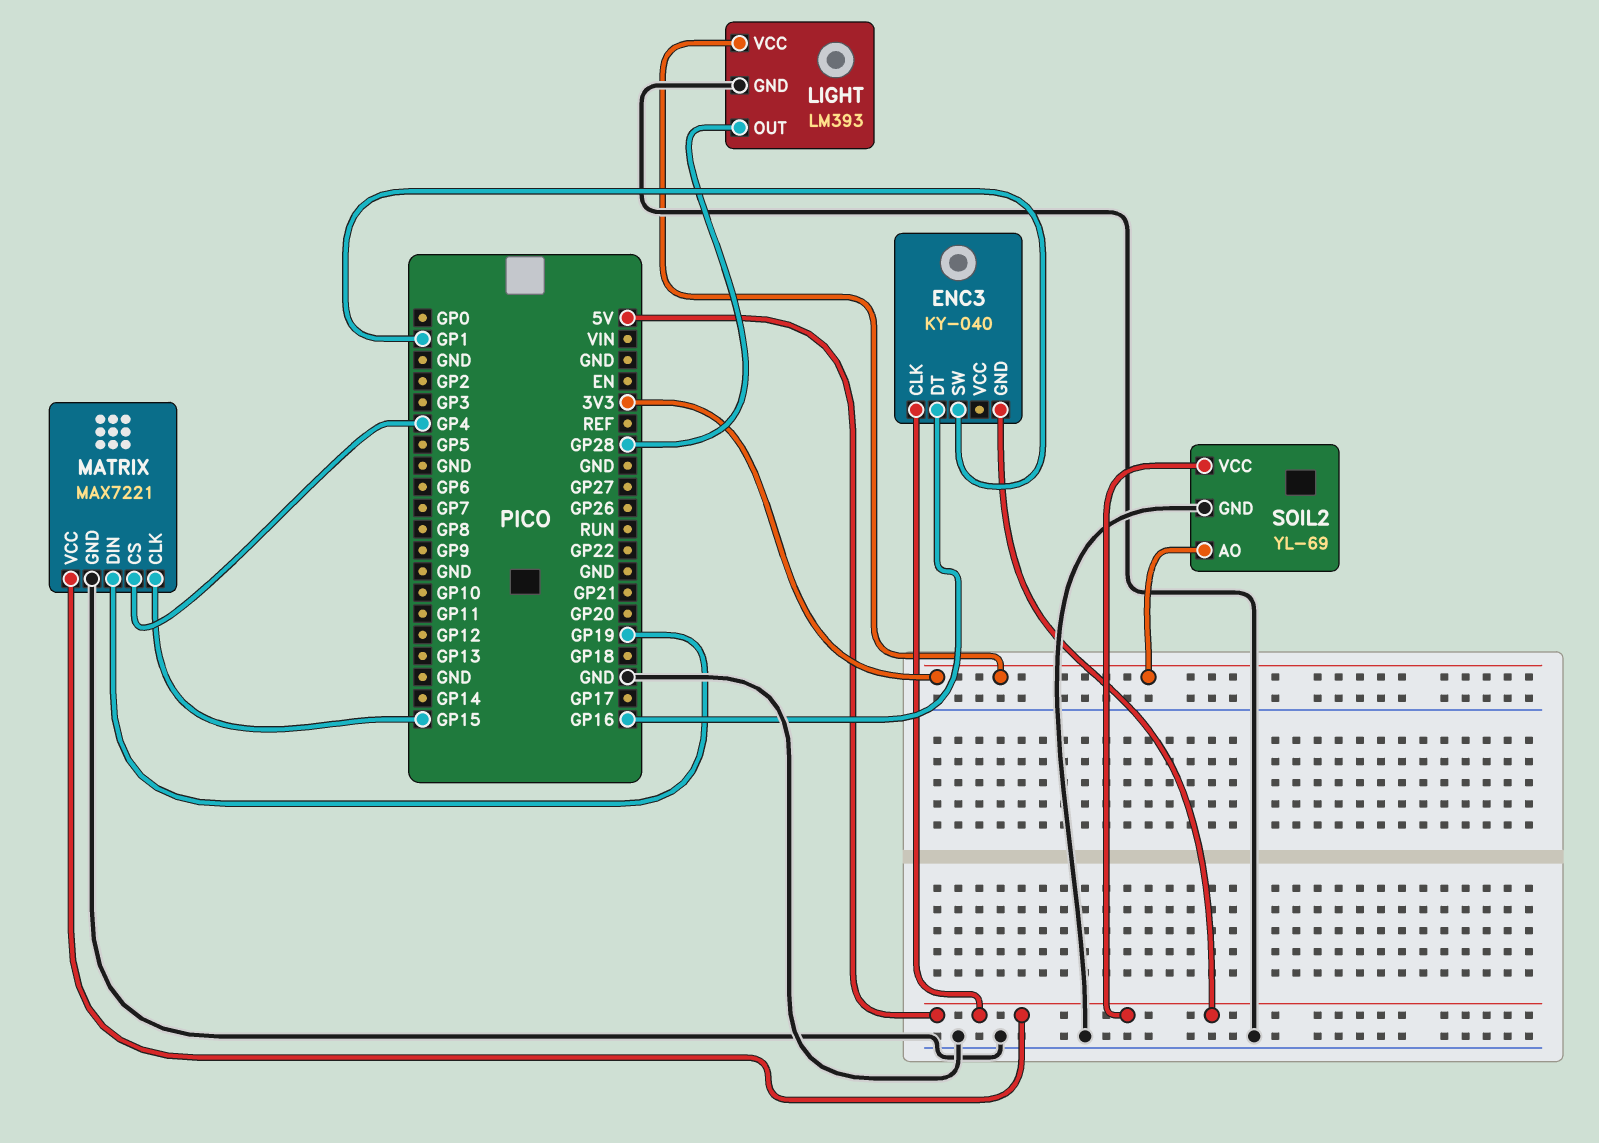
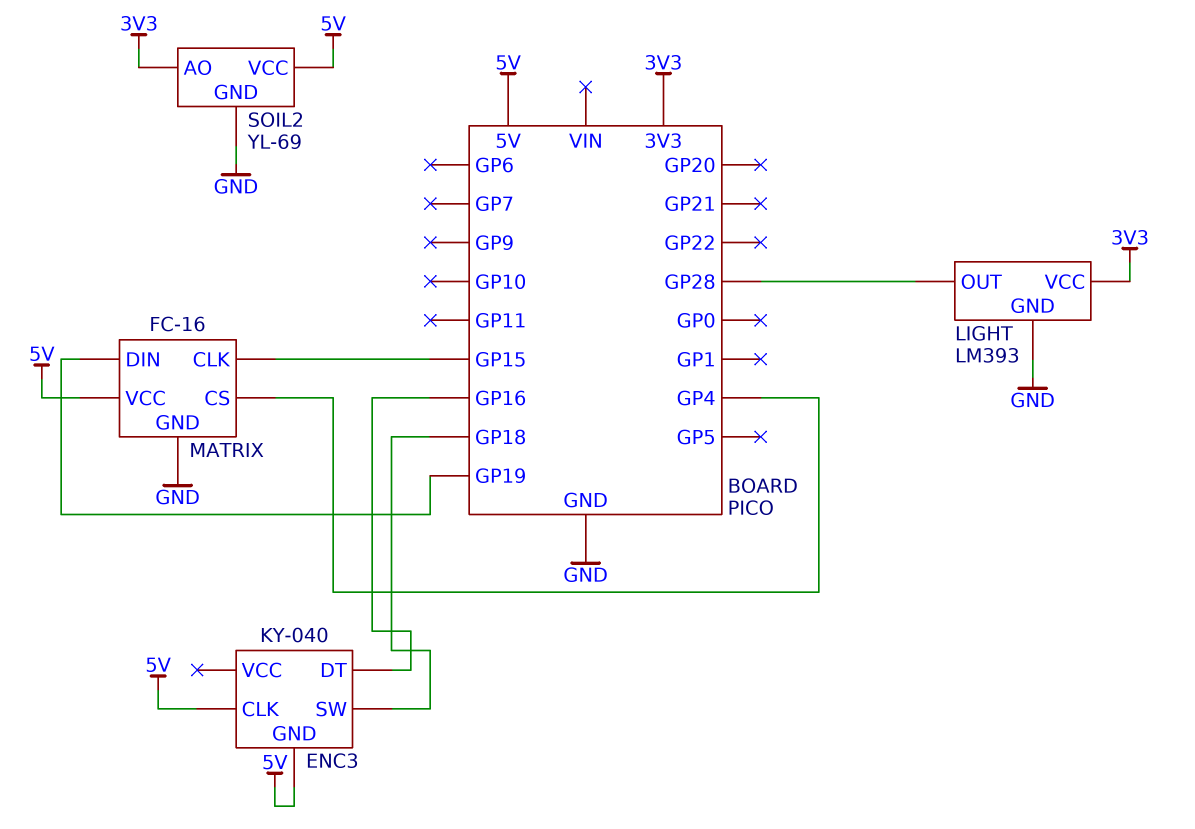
ENC3 pin SW: GP1 -> GP18
MATRIX: MAX7221 -> FC-16

